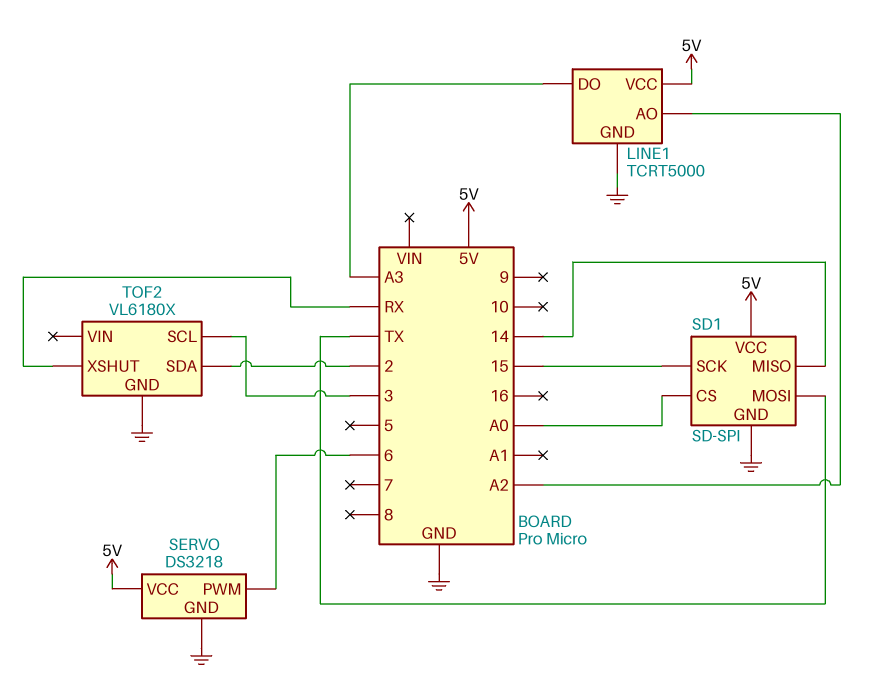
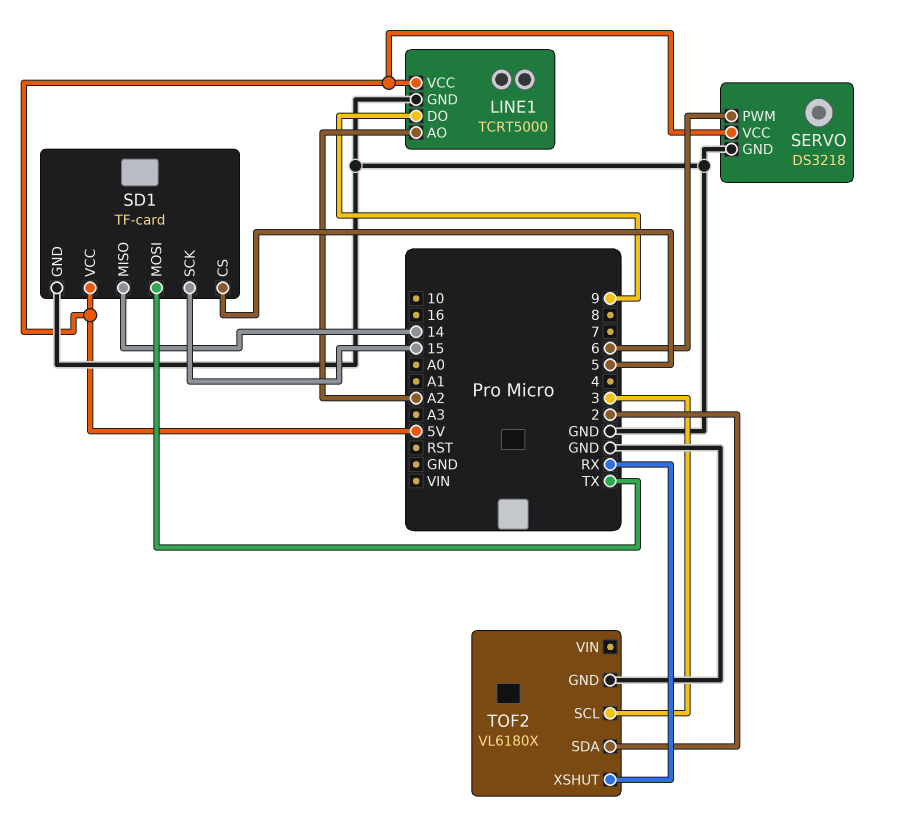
LINE1 pin DO: A3 -> 9
SD1: SD-SPI -> TF-card
SD1 pin CS: A0 -> 5

